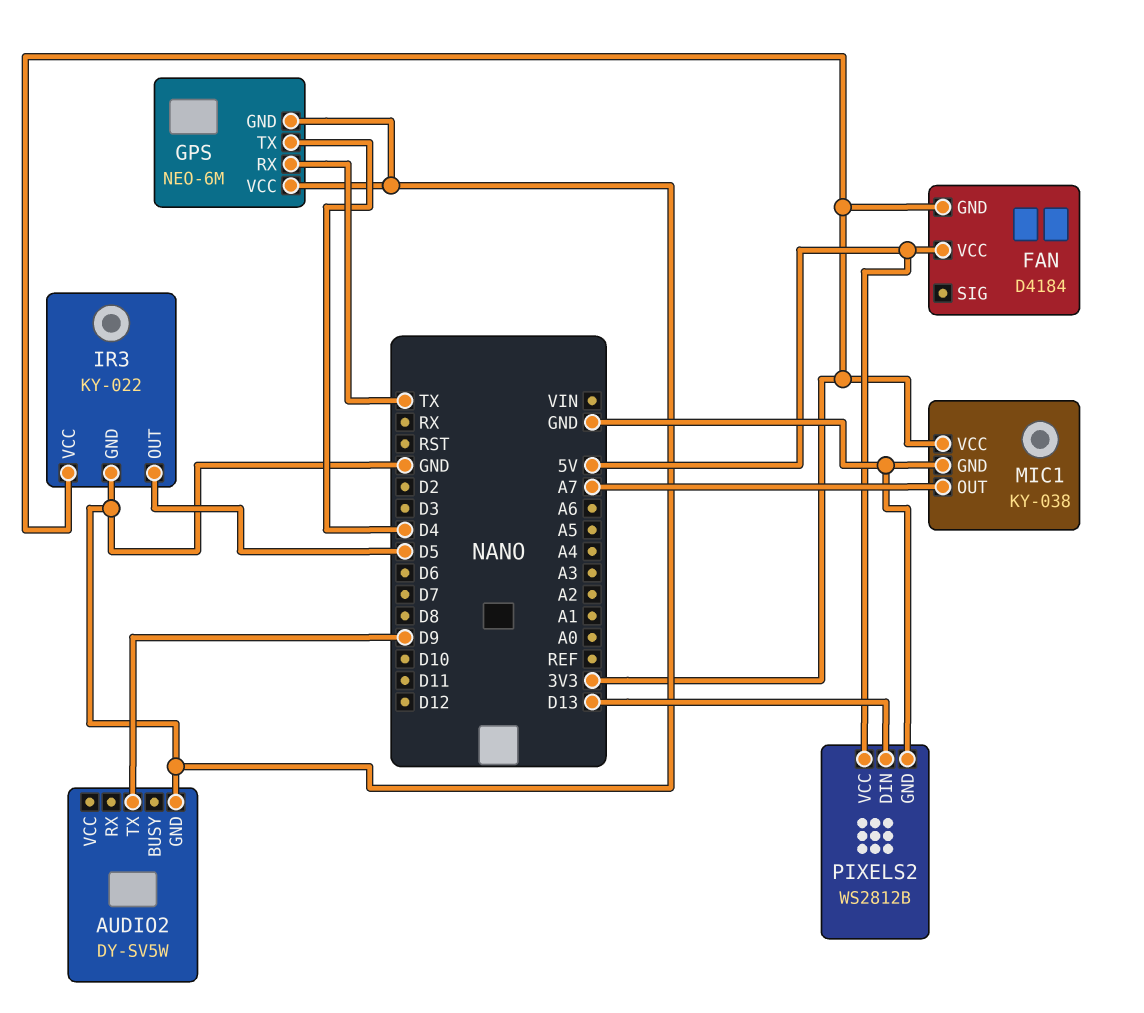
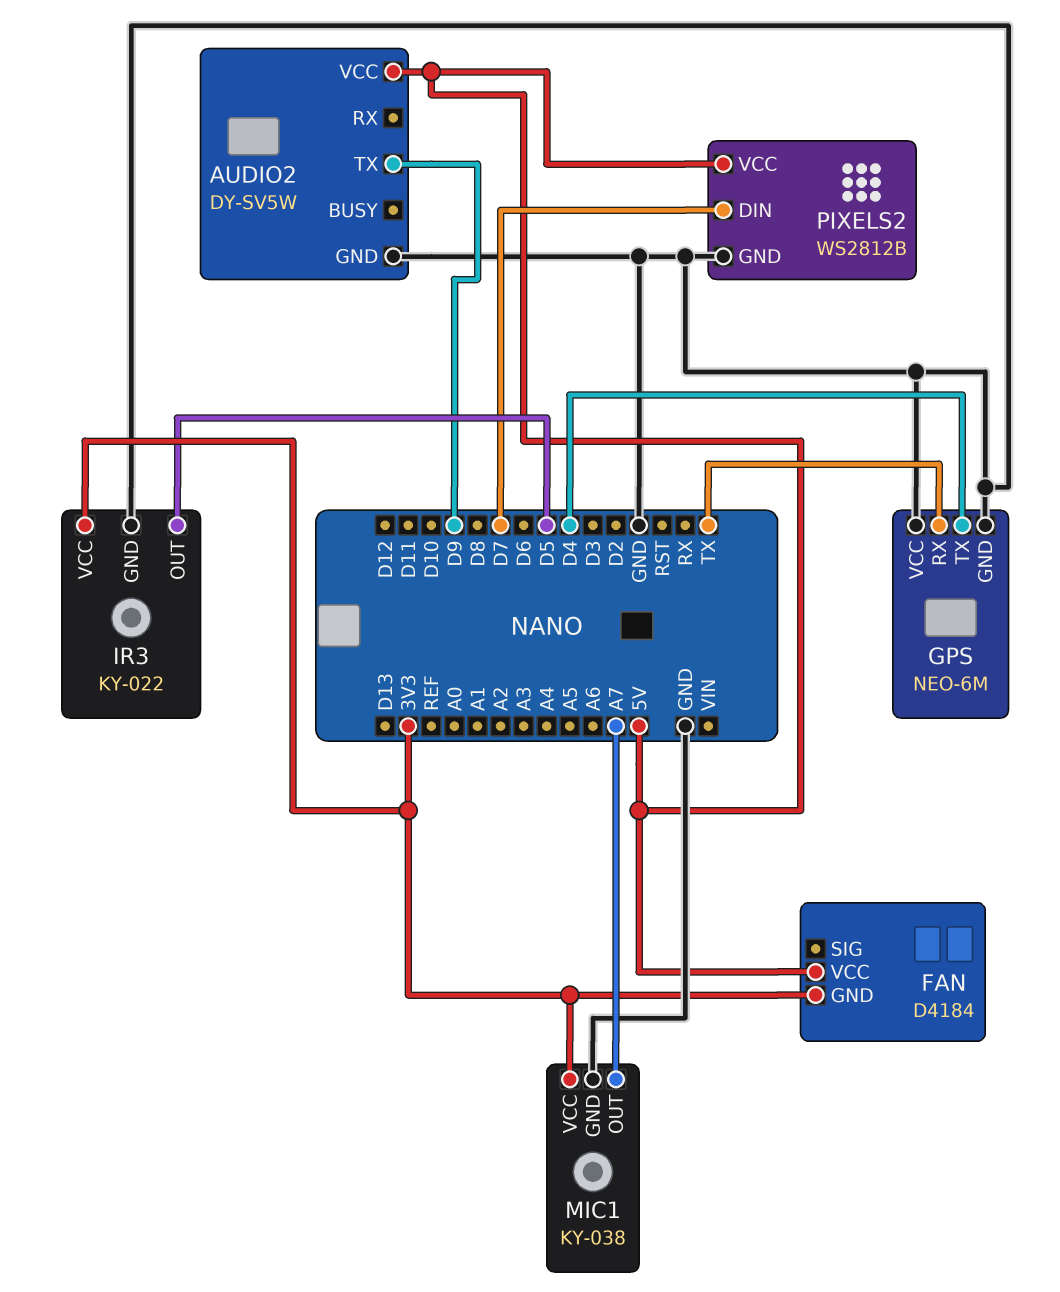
AUDIO2 pin VCC: none -> 5V
PIXELS2 pin DIN: D13 -> D7

